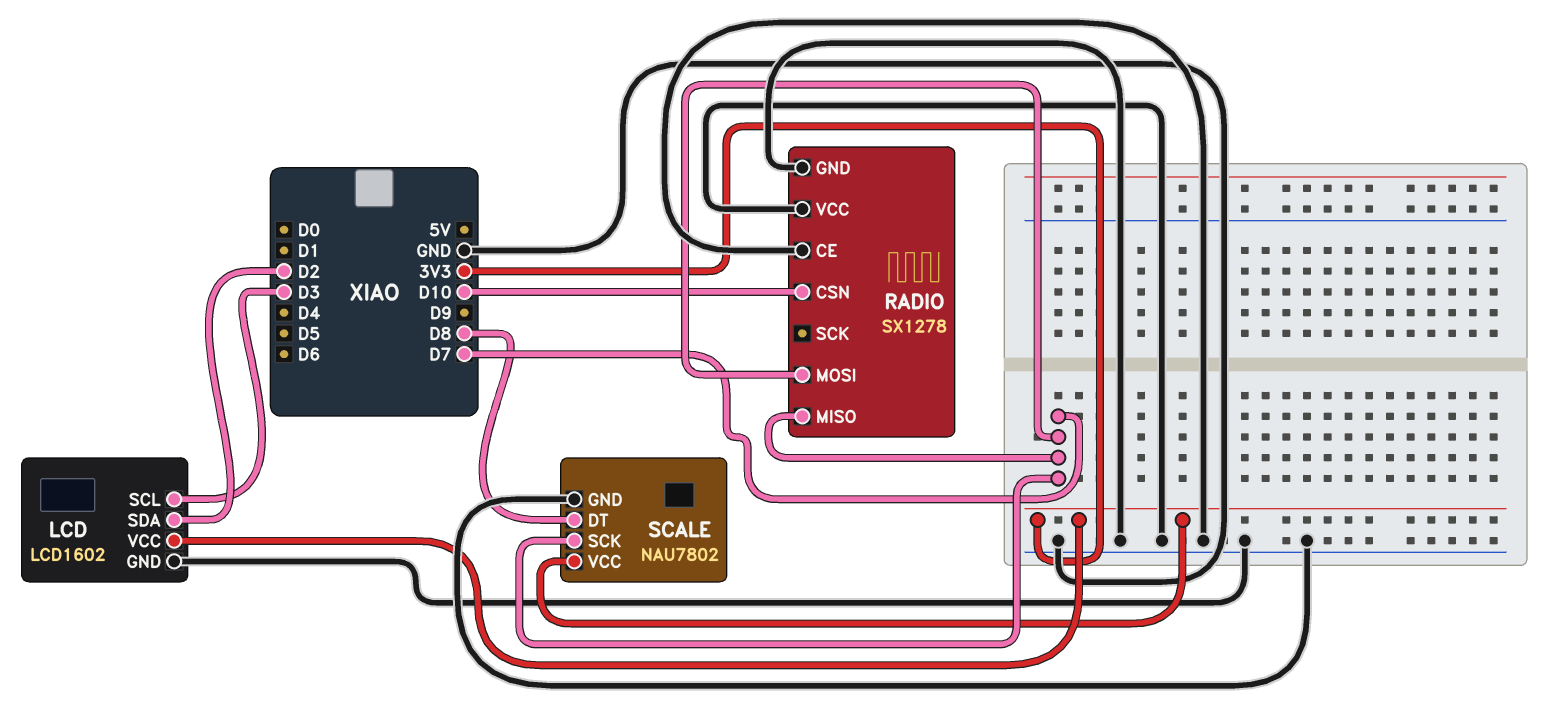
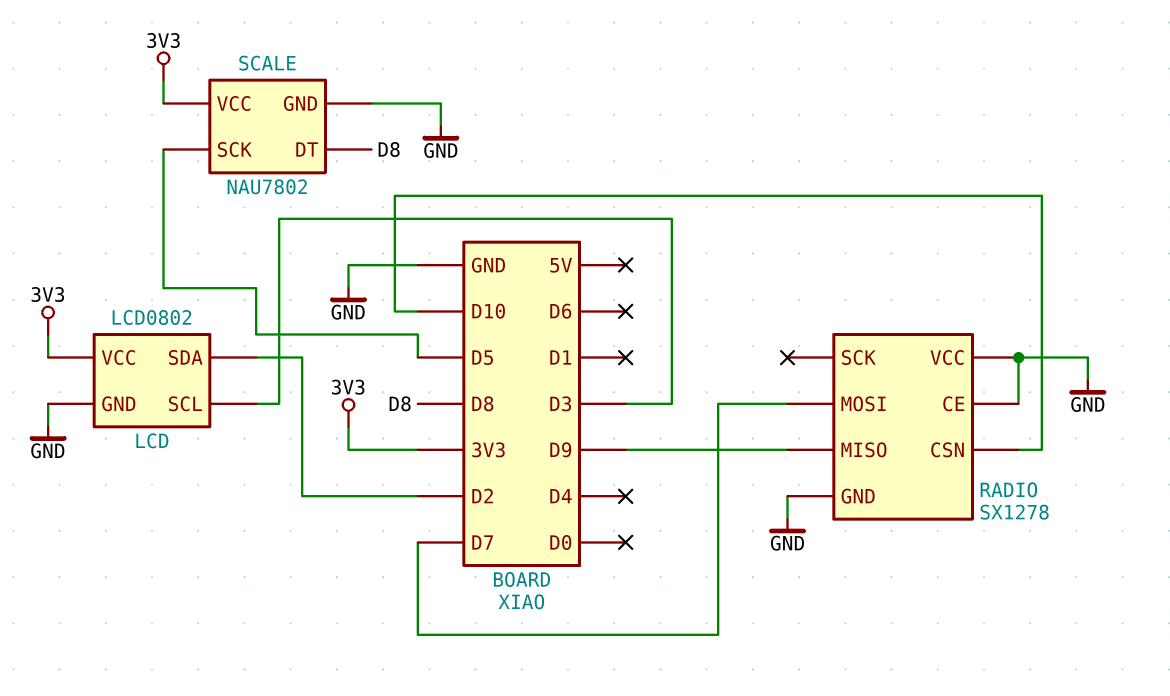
LCD: LCD1602 -> LCD0802
RADIO pin MISO: D7 -> D9
SCALE pin SCK: D7 -> D5

